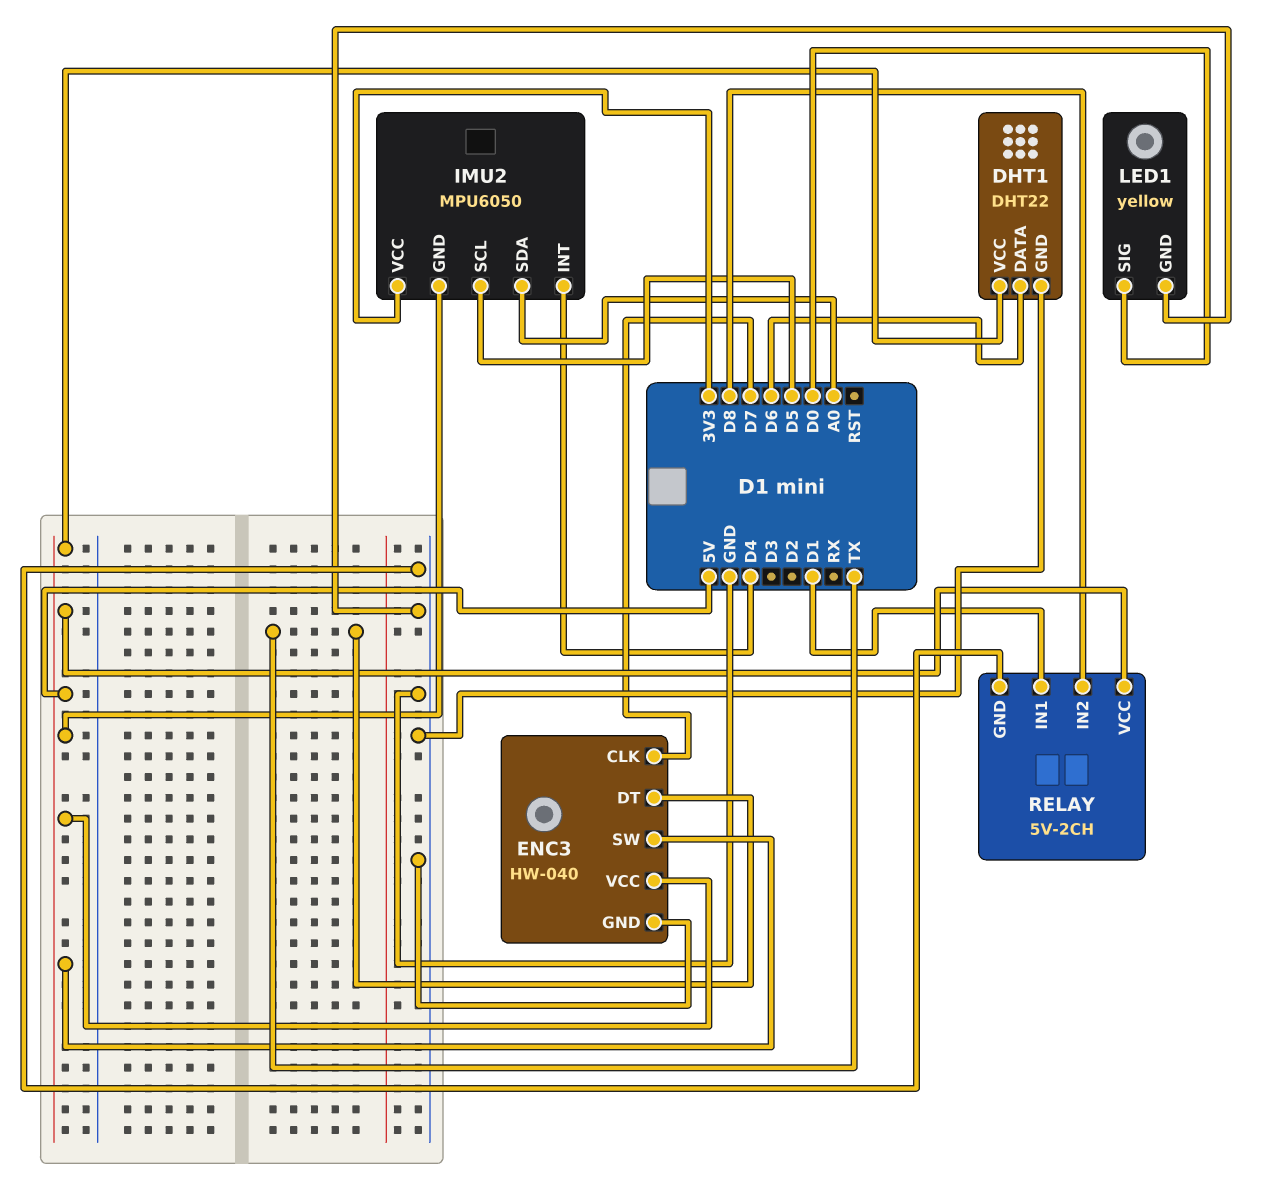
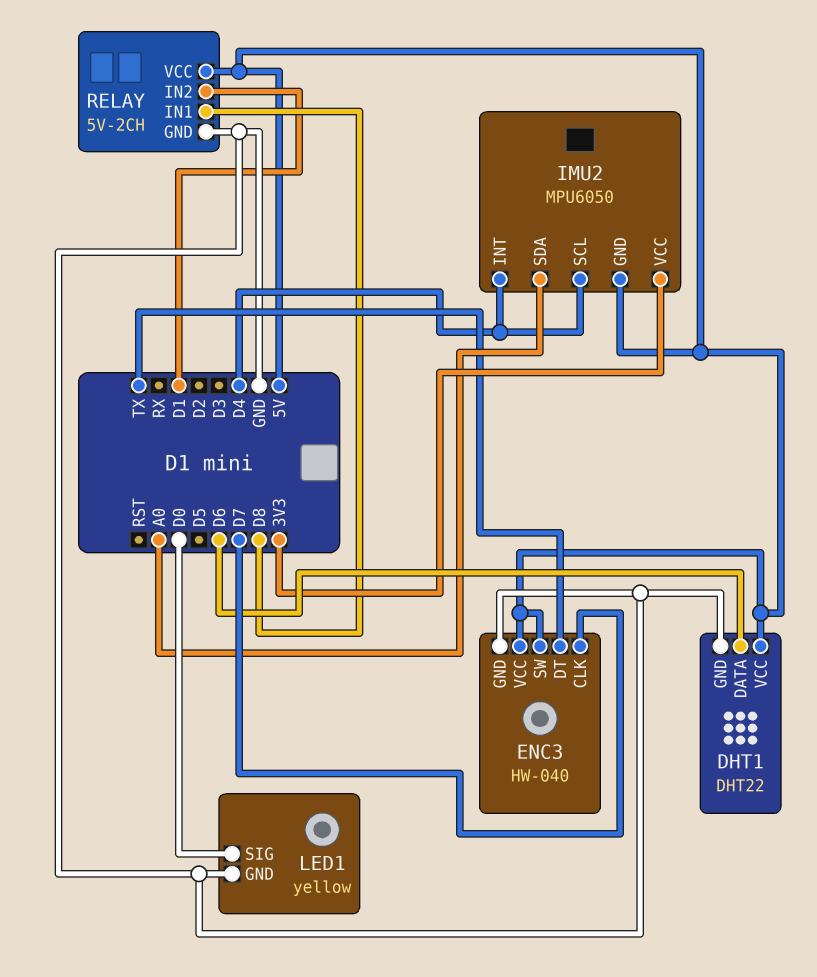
IMU2 pin SCL: D5 -> D4
RELAY pin IN1: D1 -> D8
RELAY pin IN2: D8 -> D1

